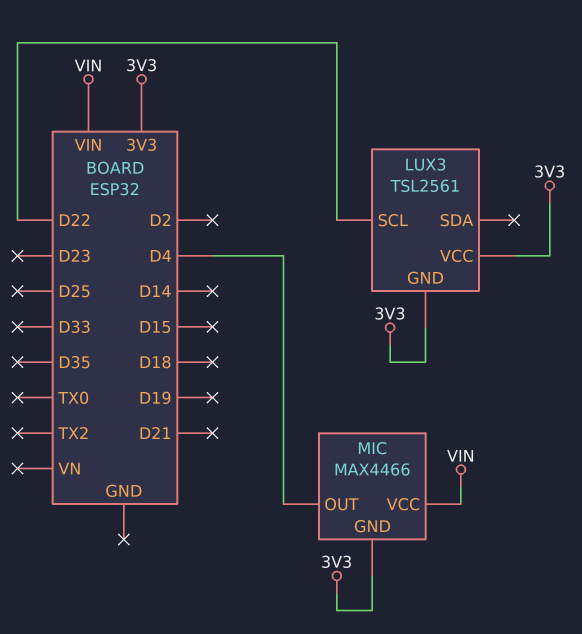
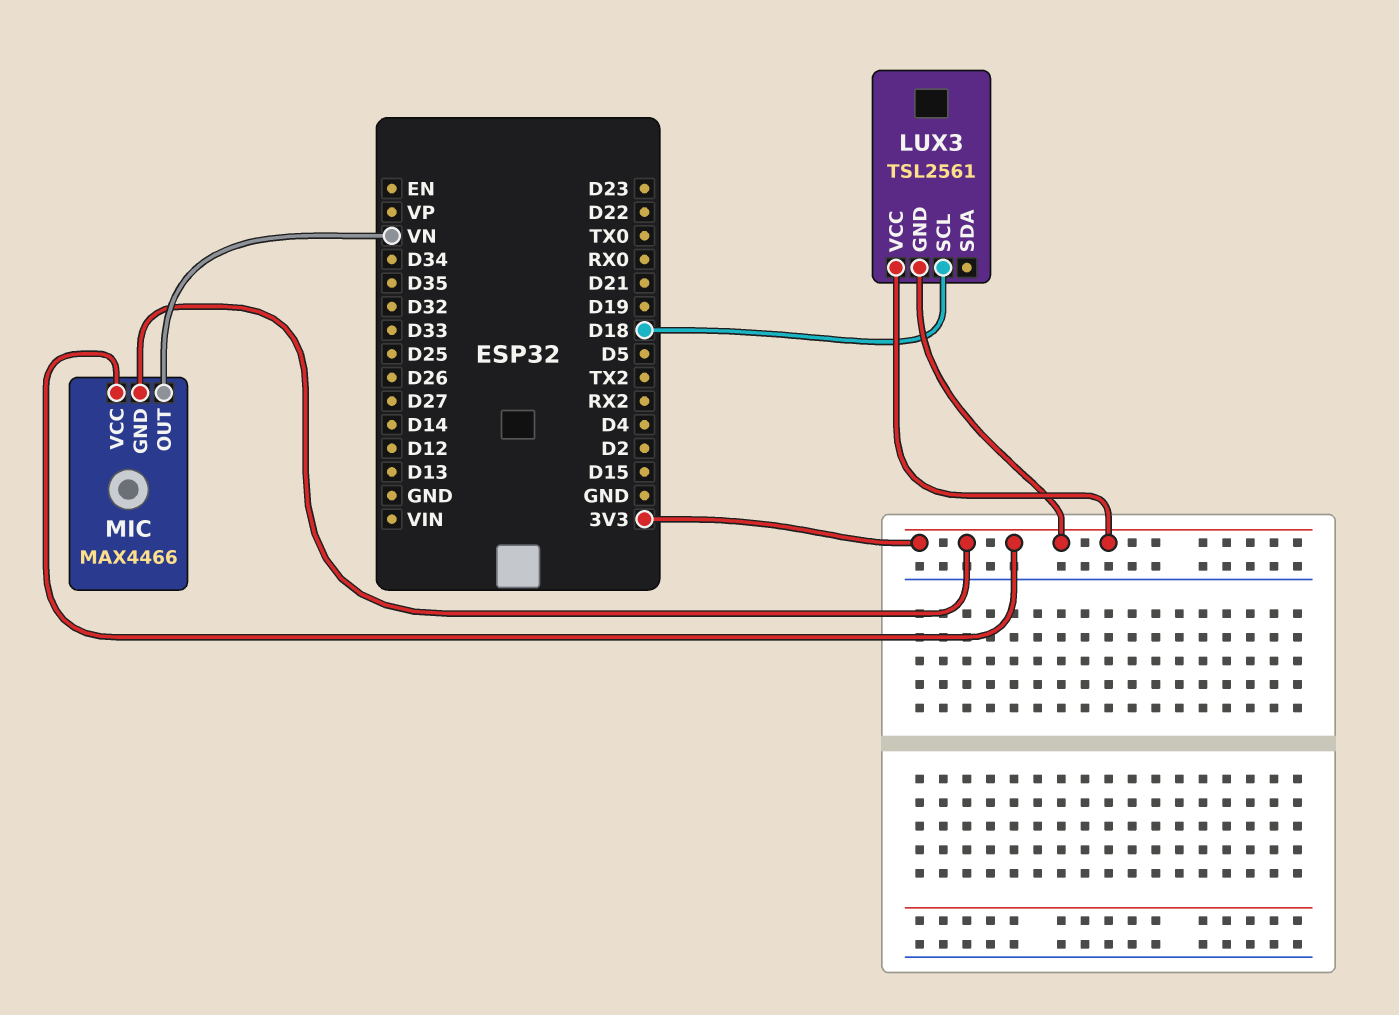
LUX3 pin SCL: D22 -> D18
MIC pin OUT: D4 -> VN
MIC pin VCC: VIN -> 3V3

